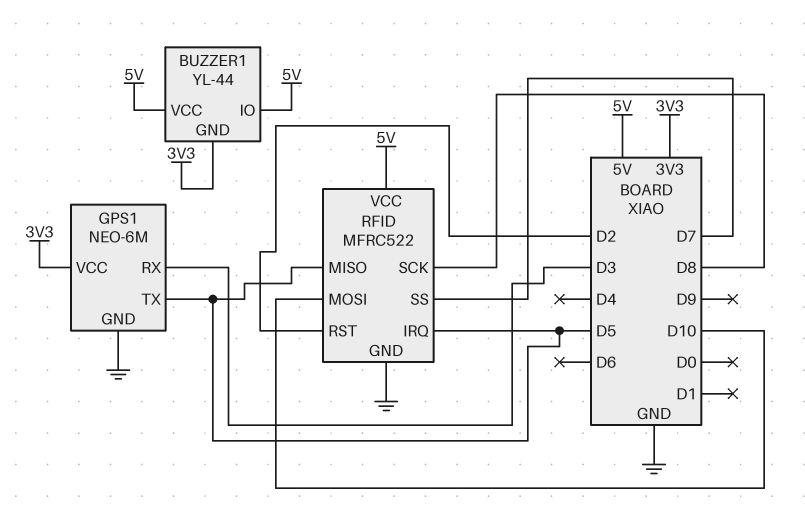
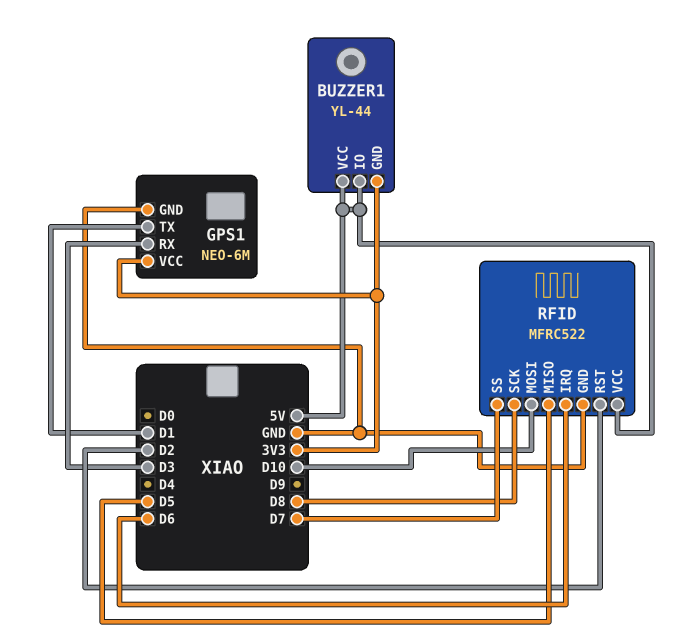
GPS1 pin TX: D5 -> D1
RFID pin IRQ: D5 -> D6

